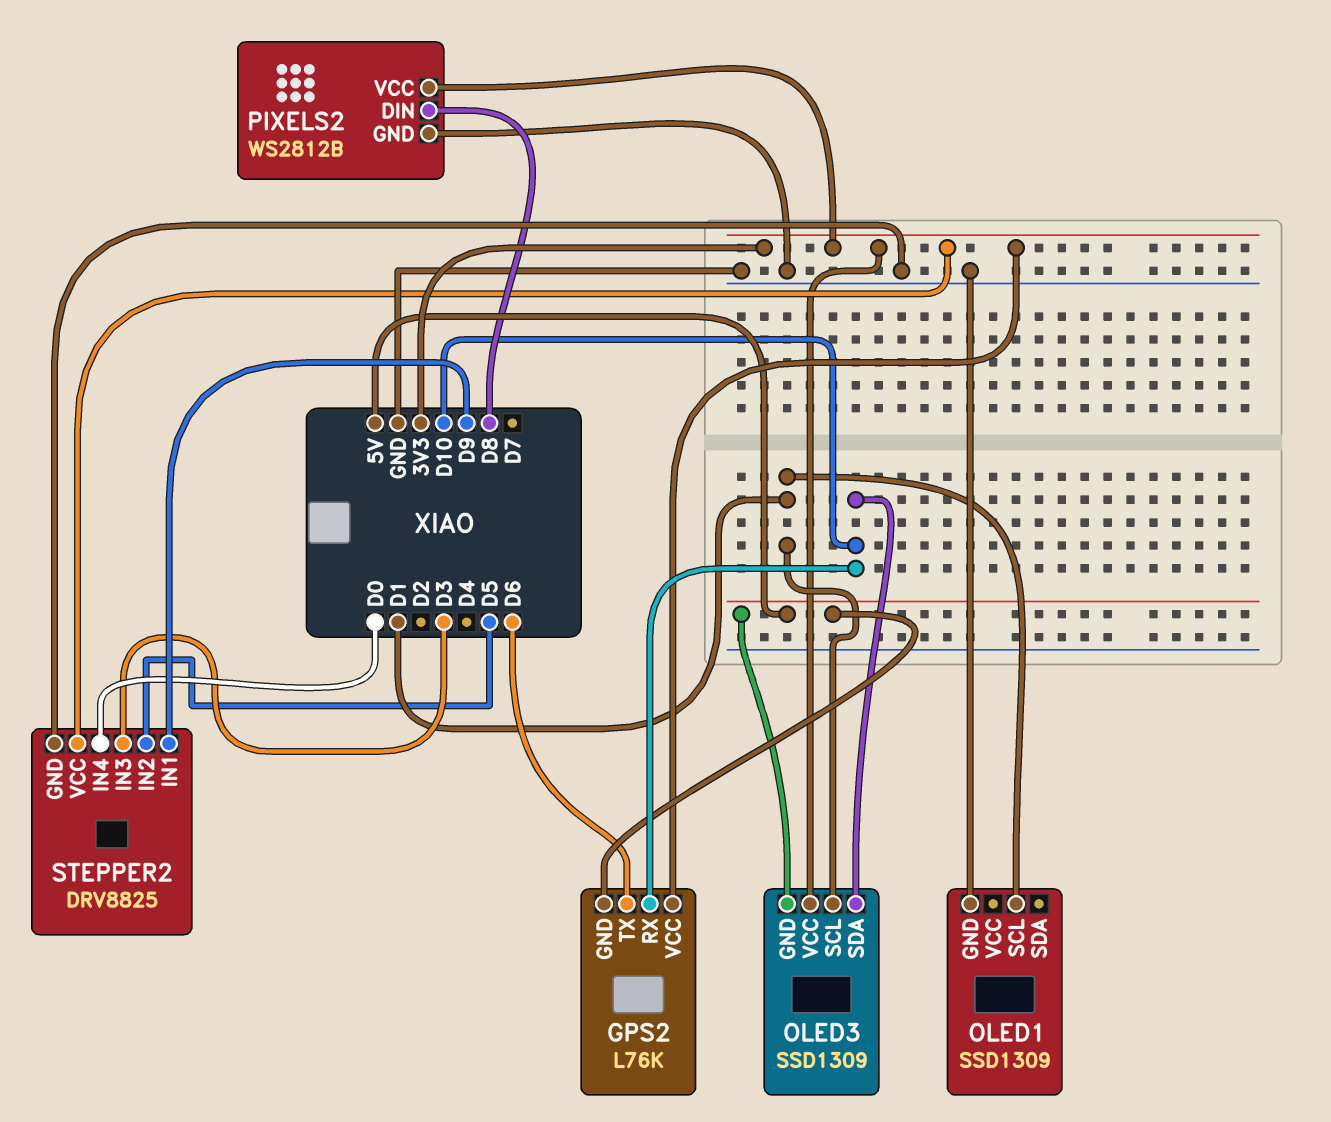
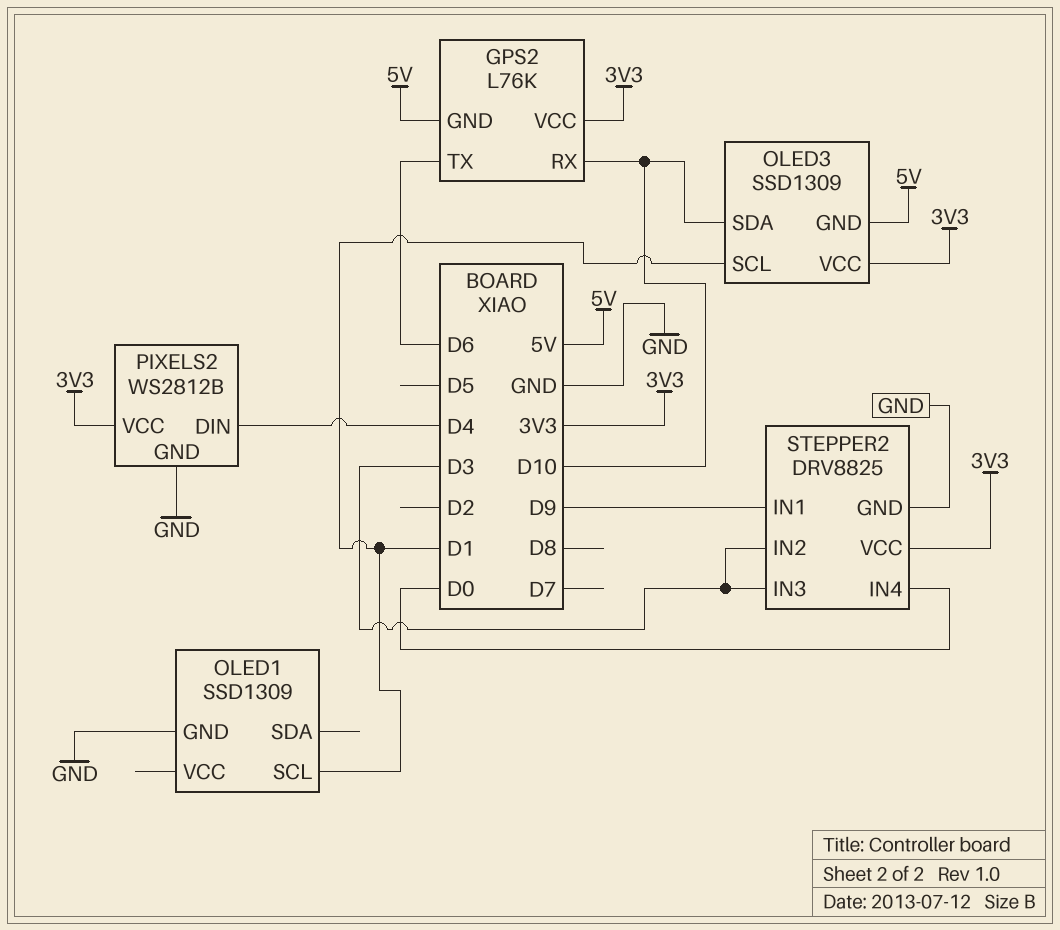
PIXELS2 pin DIN: D8 -> D4
STEPPER2 pin IN2: D5 -> D3

